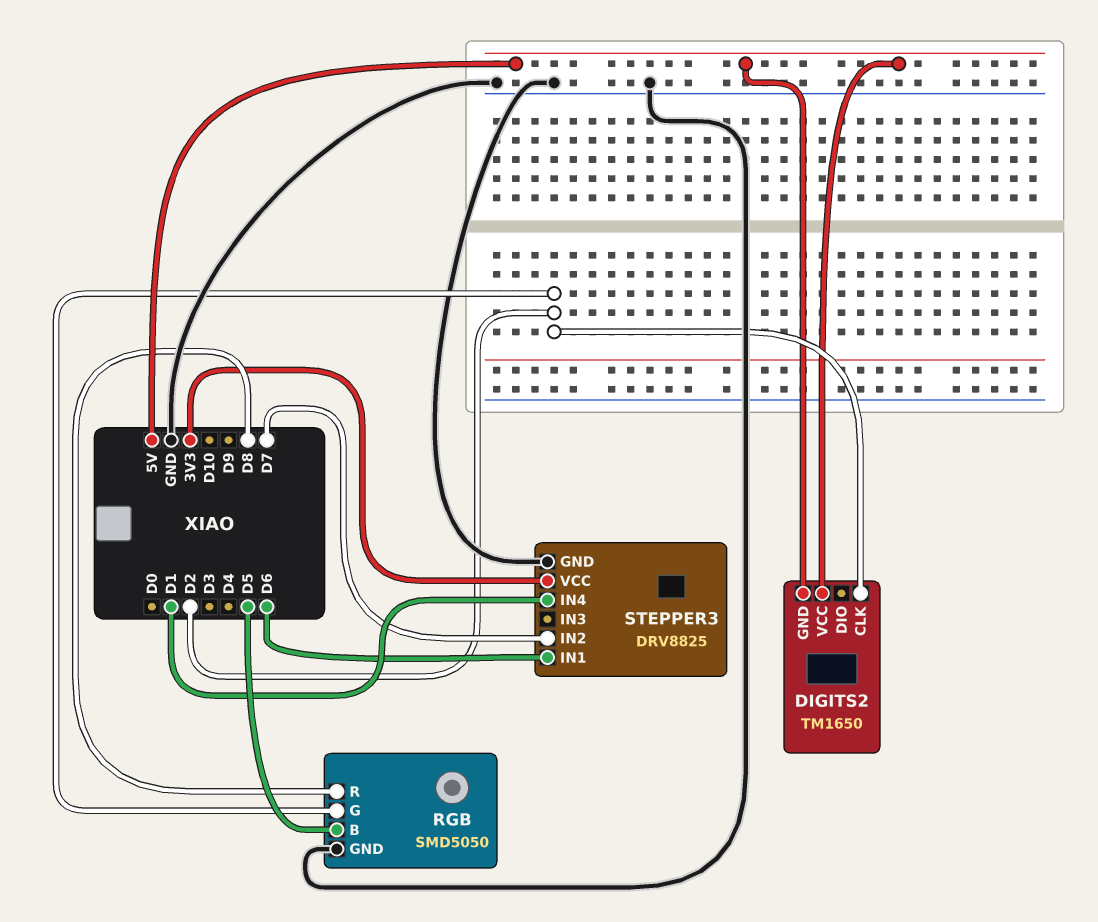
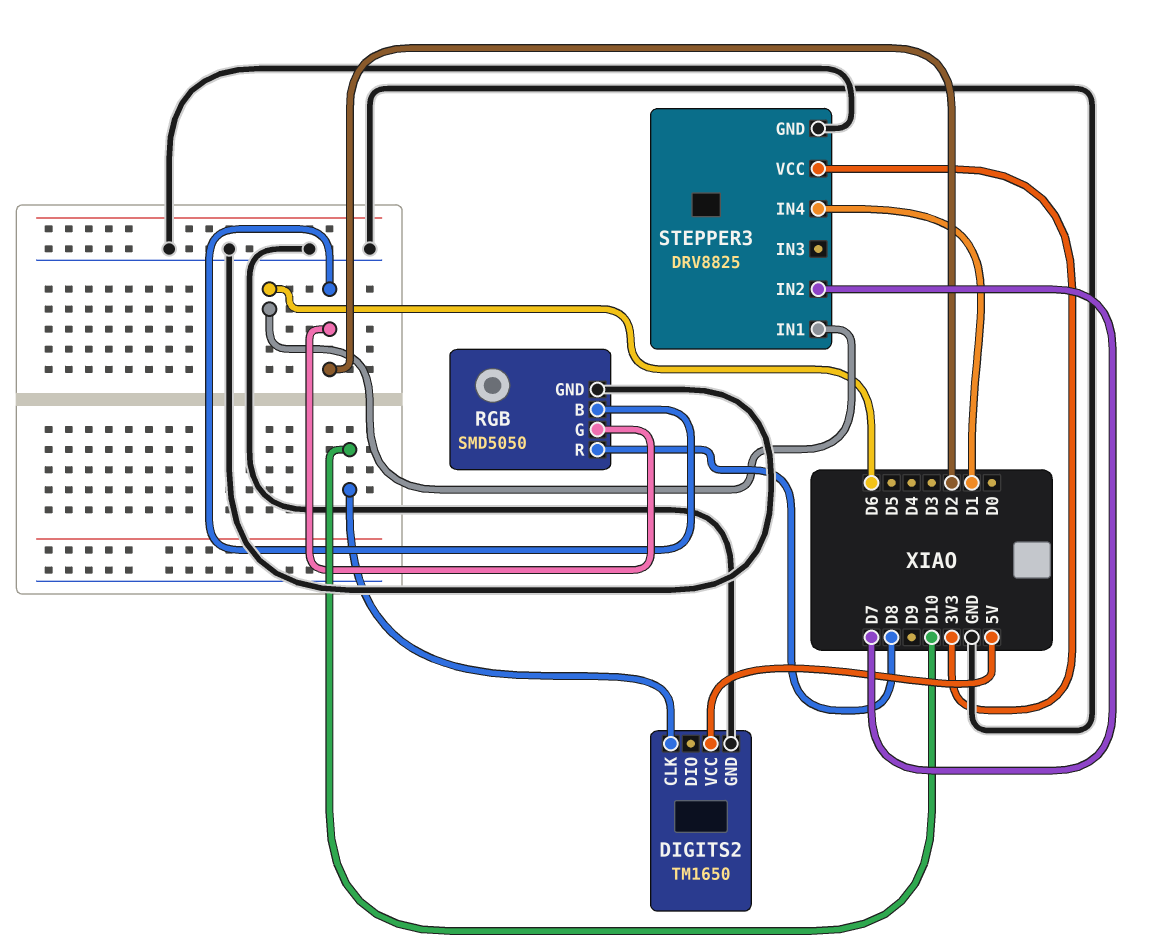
DIGITS2 pin CLK: D2 -> D10
DIGITS2 pin GND: 5V -> GND
RGB pin B: D5 -> D2

